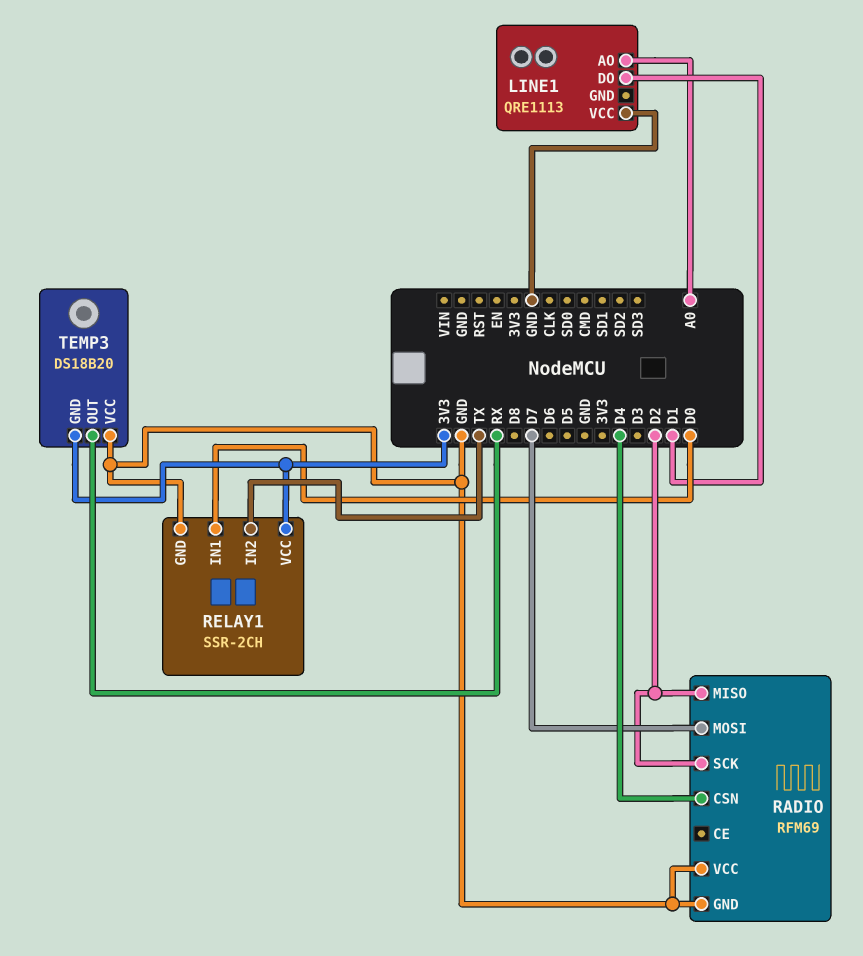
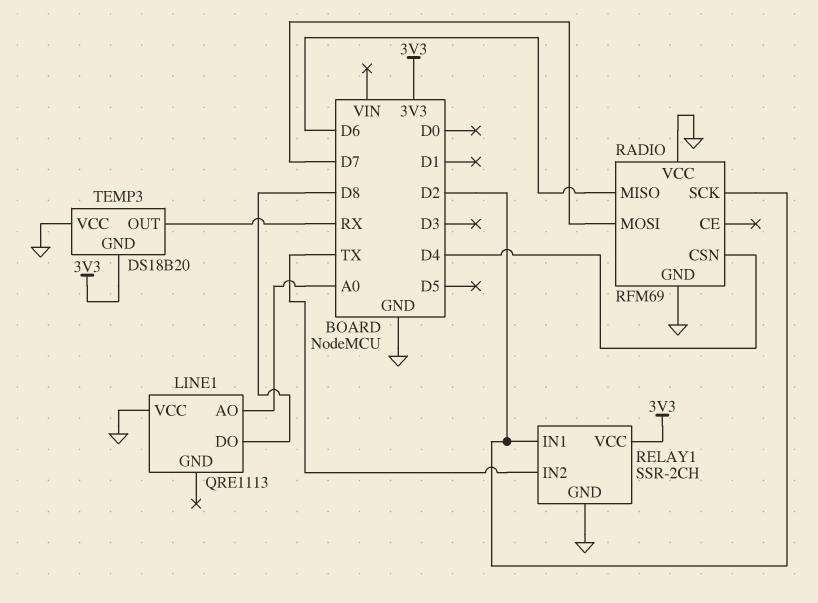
LINE1 pin DO: D1 -> D8
RADIO pin MISO: D2 -> D6
RELAY1 pin IN1: D0 -> D2

